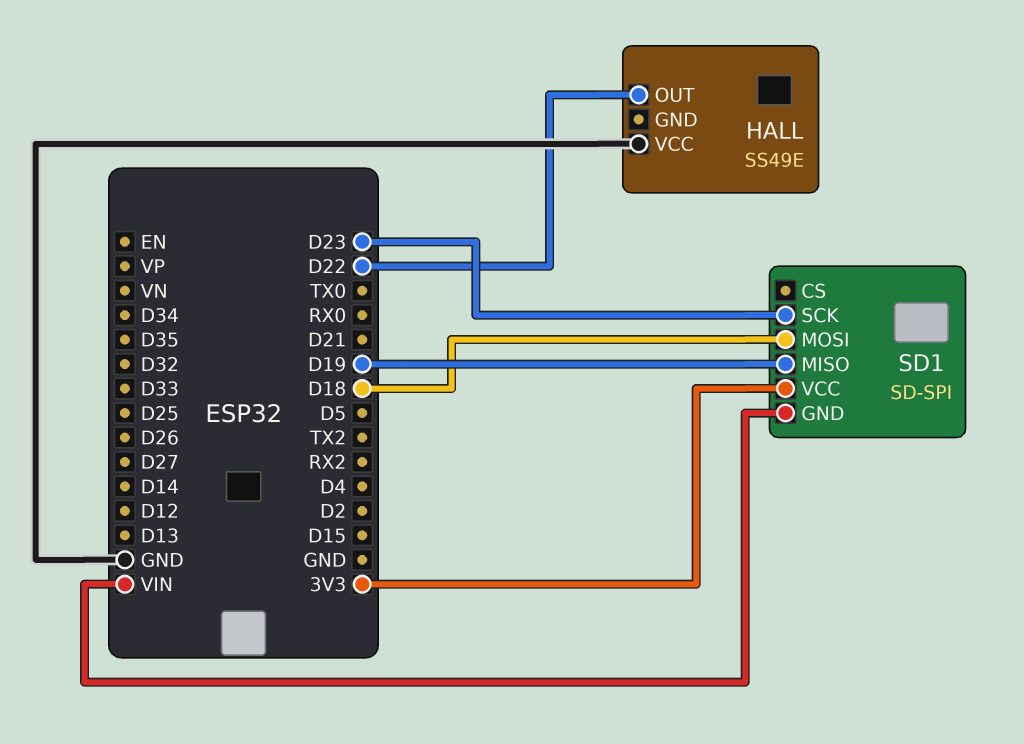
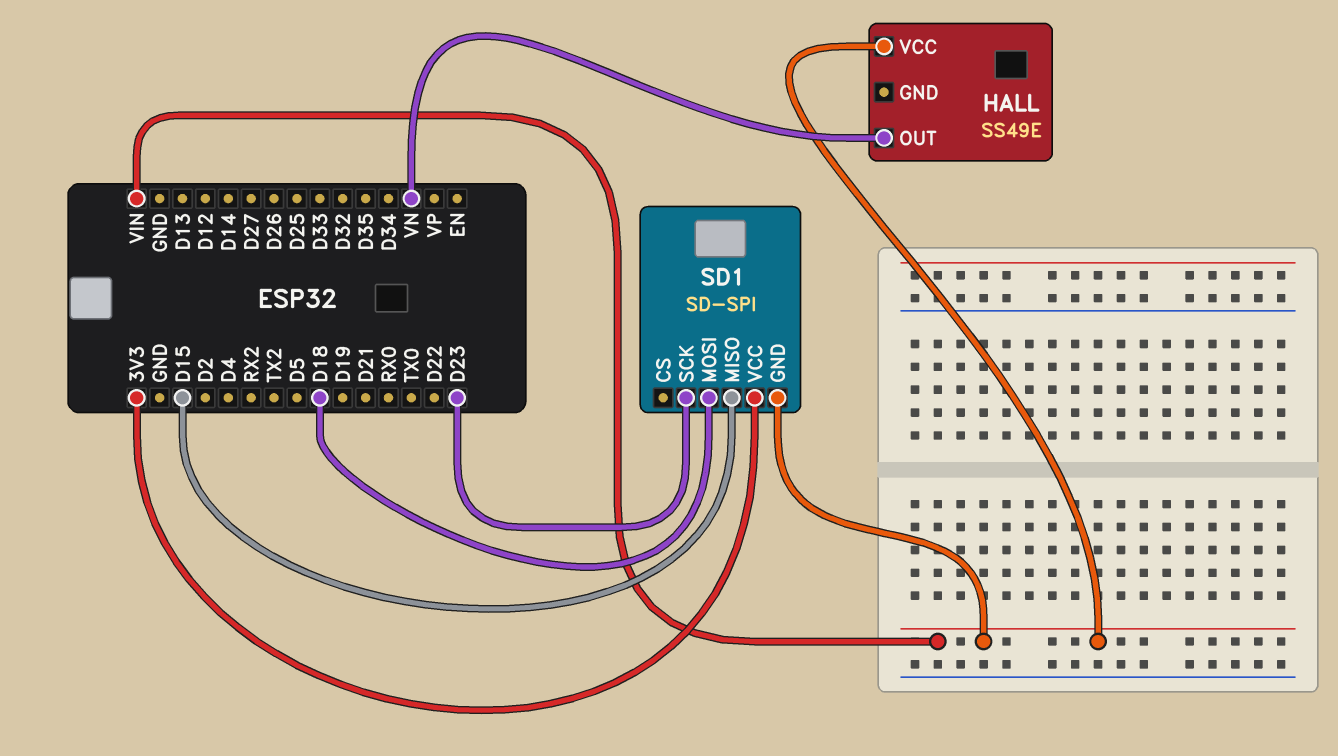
HALL pin OUT: D22 -> VN
HALL pin VCC: GND -> VIN
SD1 pin MISO: D19 -> D15

